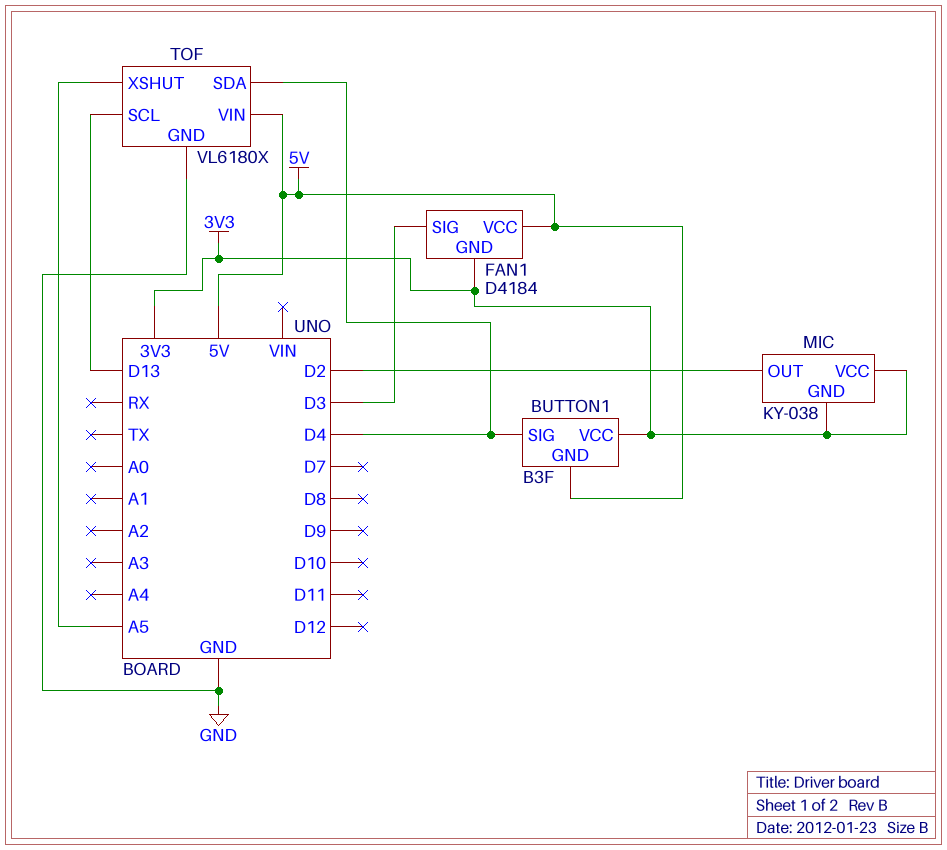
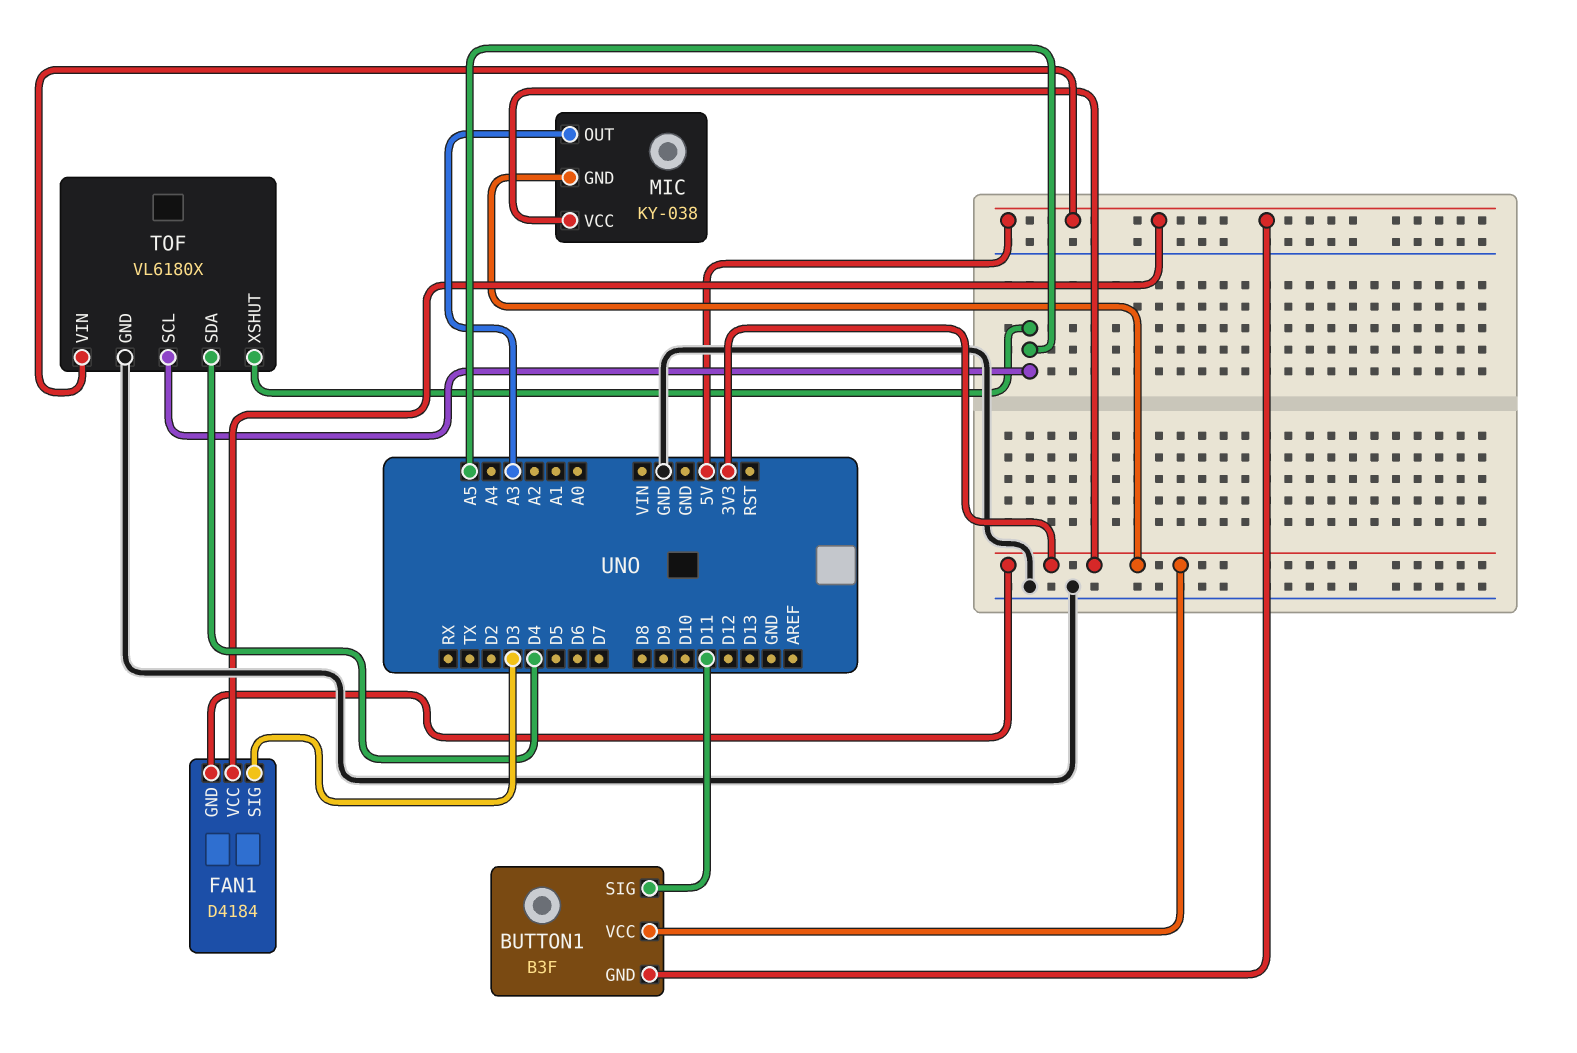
BUTTON1 pin SIG: D4 -> D11
MIC pin OUT: D2 -> A3
TOF pin SCL: D13 -> A5

